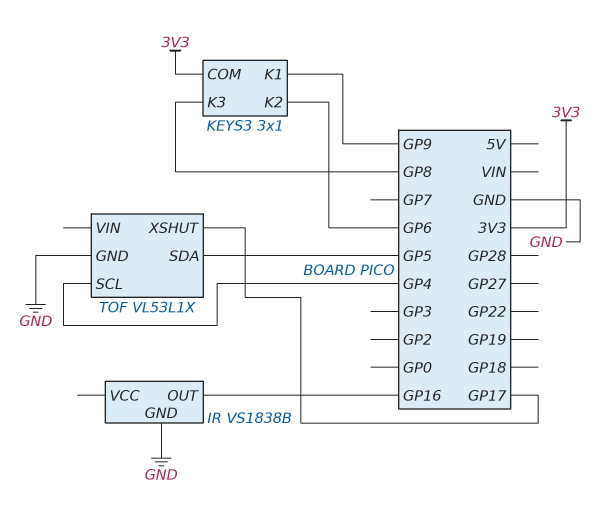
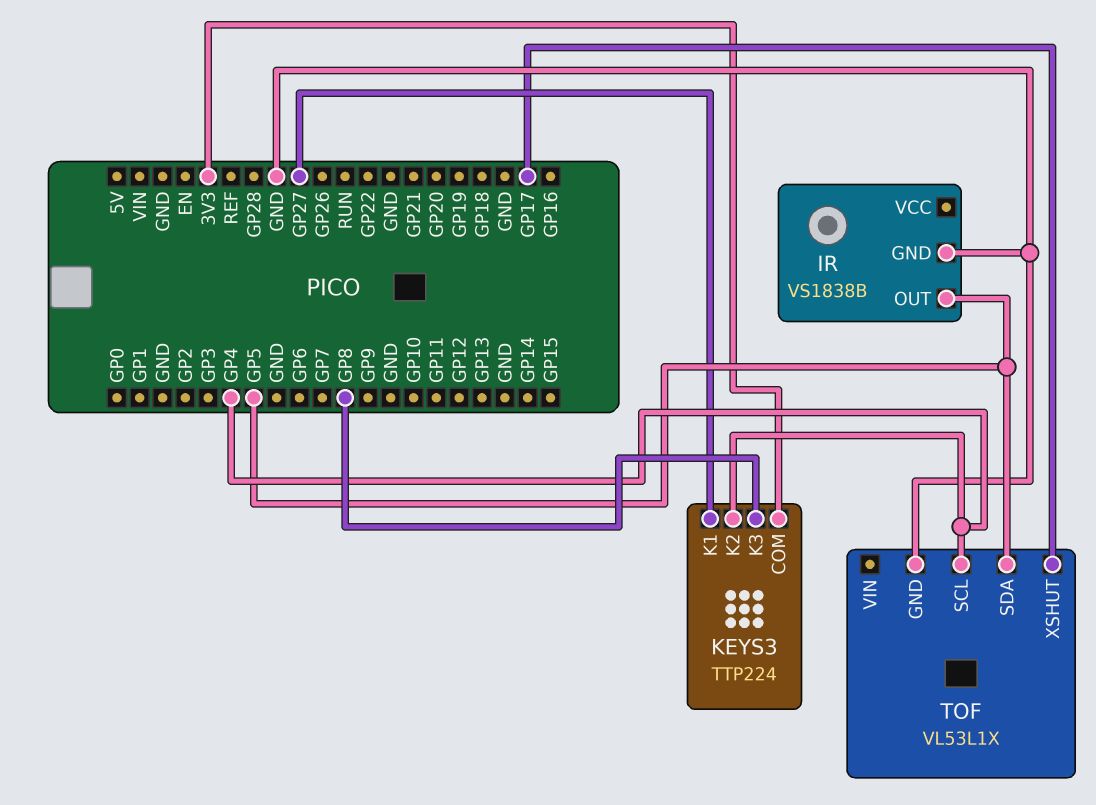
IR pin OUT: GP16 -> GP5
KEYS3: 3x1 -> TTP224
KEYS3 pin K1: GP9 -> GP27
KEYS3 pin K2: GP6 -> GP4

